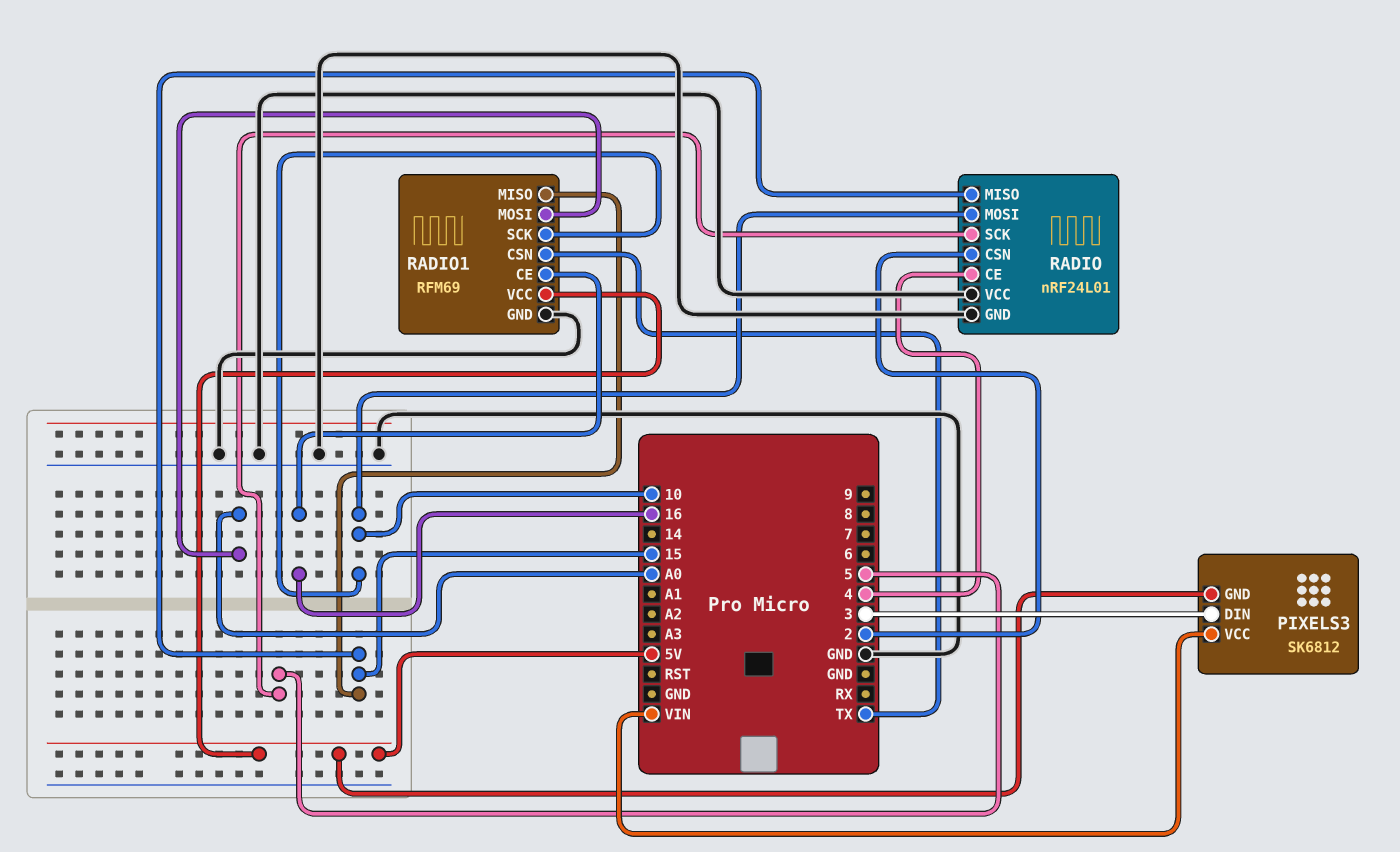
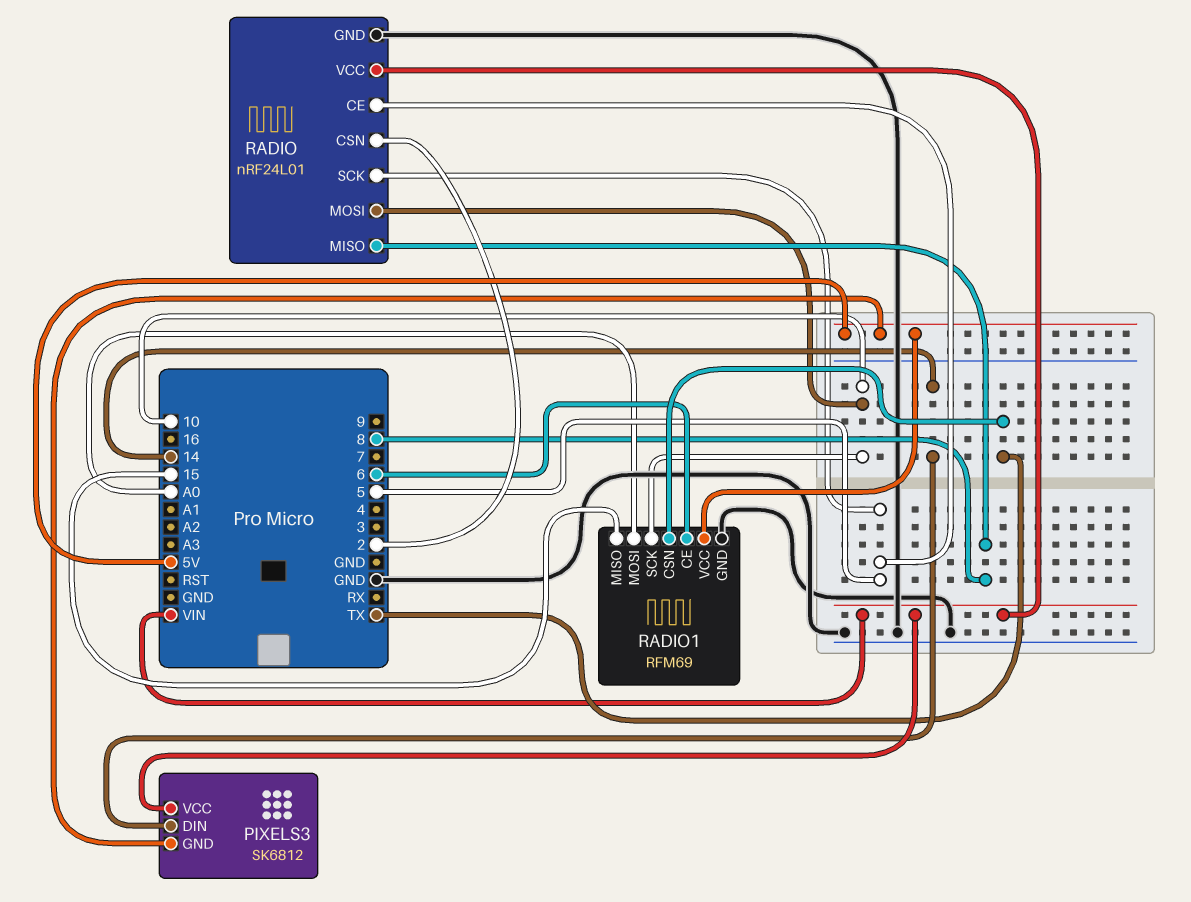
PIXELS3 pin DIN: 3 -> 14
RADIO pin CE: 4 -> 5
RADIO pin MISO: 15 -> 8
RADIO pin VCC: GND -> VIN
RADIO1 pin CE: 16 -> 6

